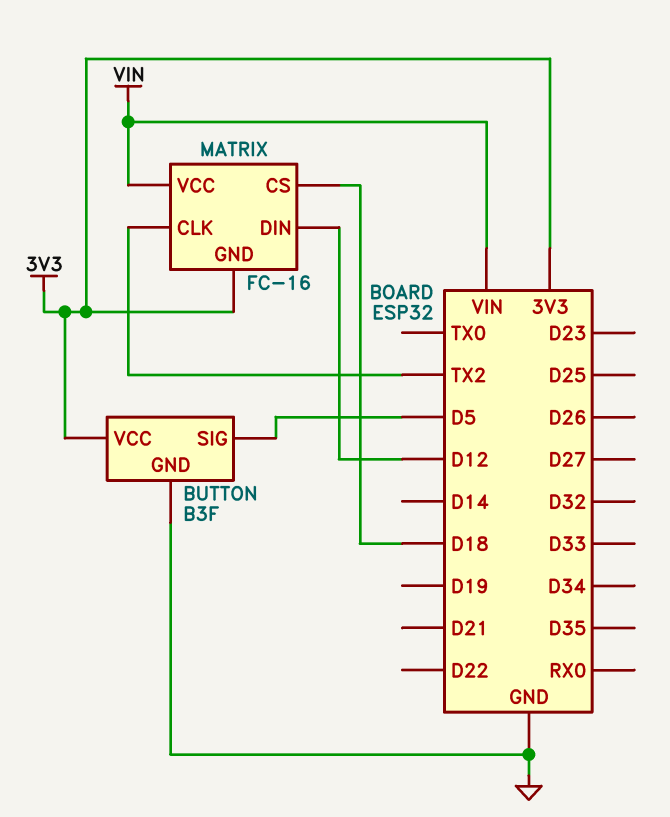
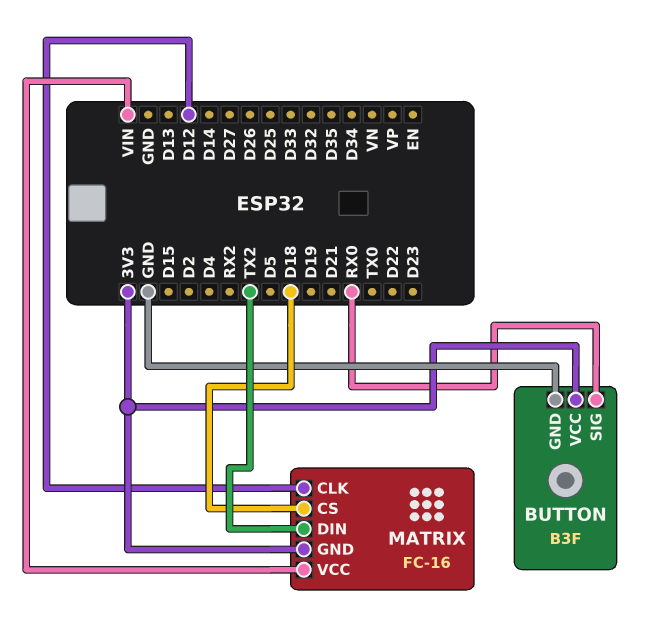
BUTTON pin SIG: D5 -> RX0
MATRIX pin CLK: TX2 -> D12
MATRIX pin DIN: D12 -> TX2

